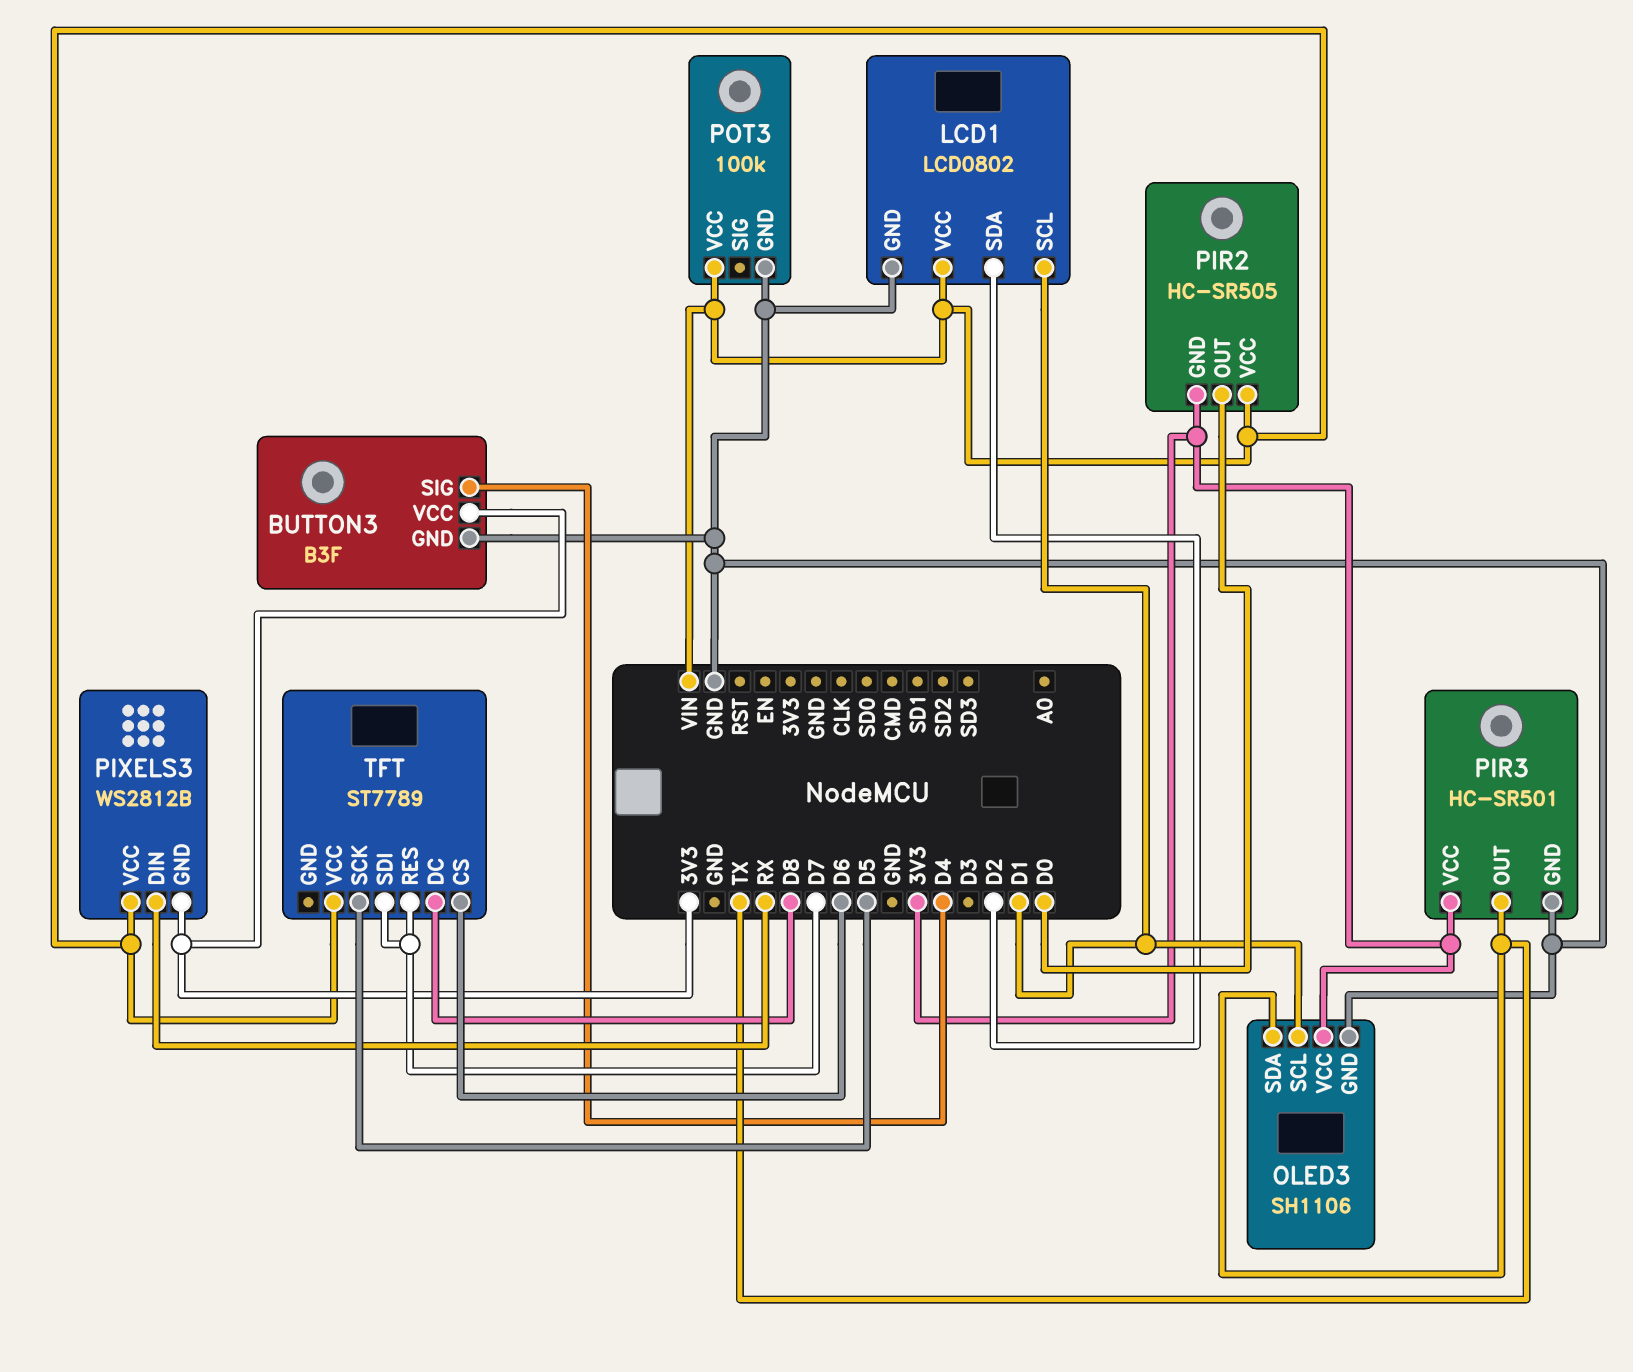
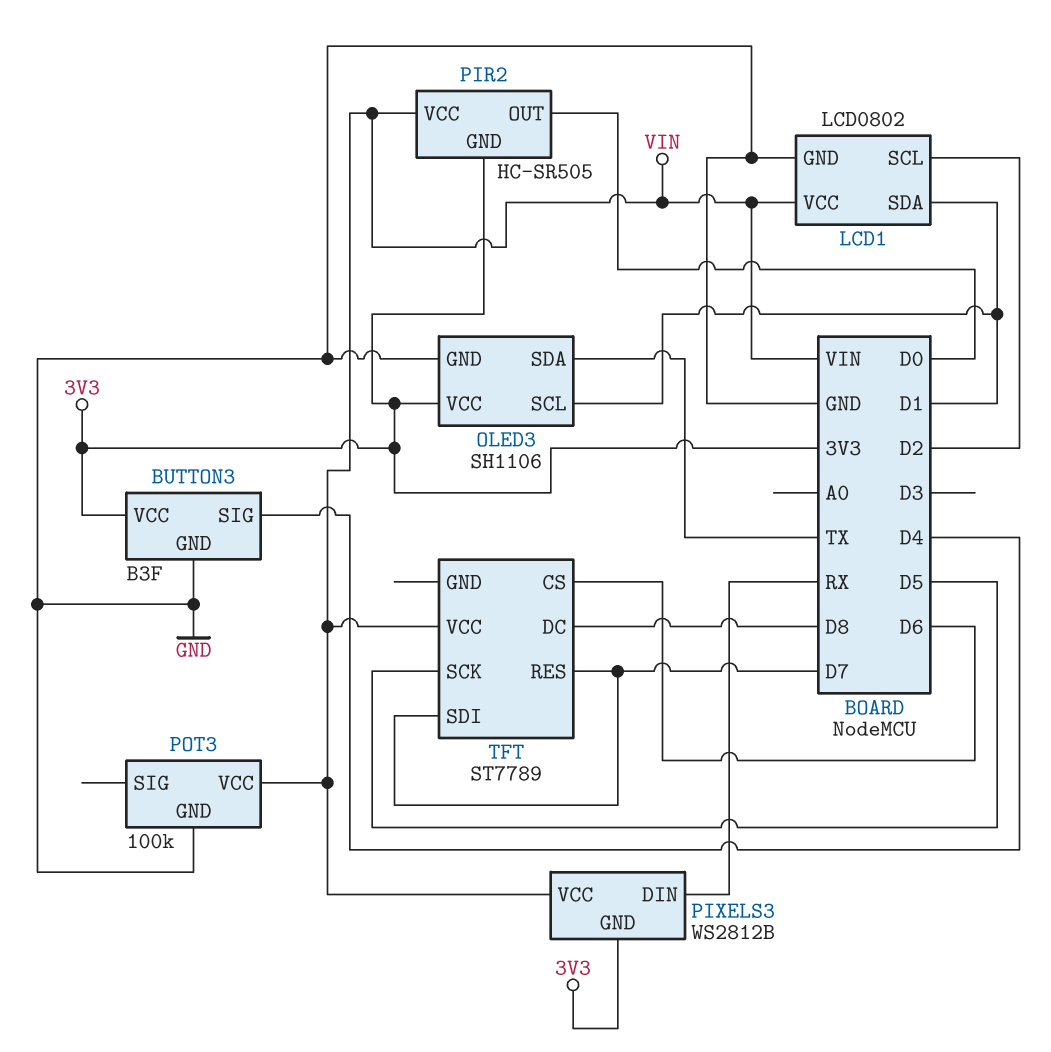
LCD1 pin SCL: D1 -> D2
LCD1 pin SDA: D2 -> D1
PIR3: HC-SR501 -> none
PIR3 pin GND: GND -> none
PIR3 pin OUT: TX -> none
PIR3 pin VCC: 3V3 -> none

